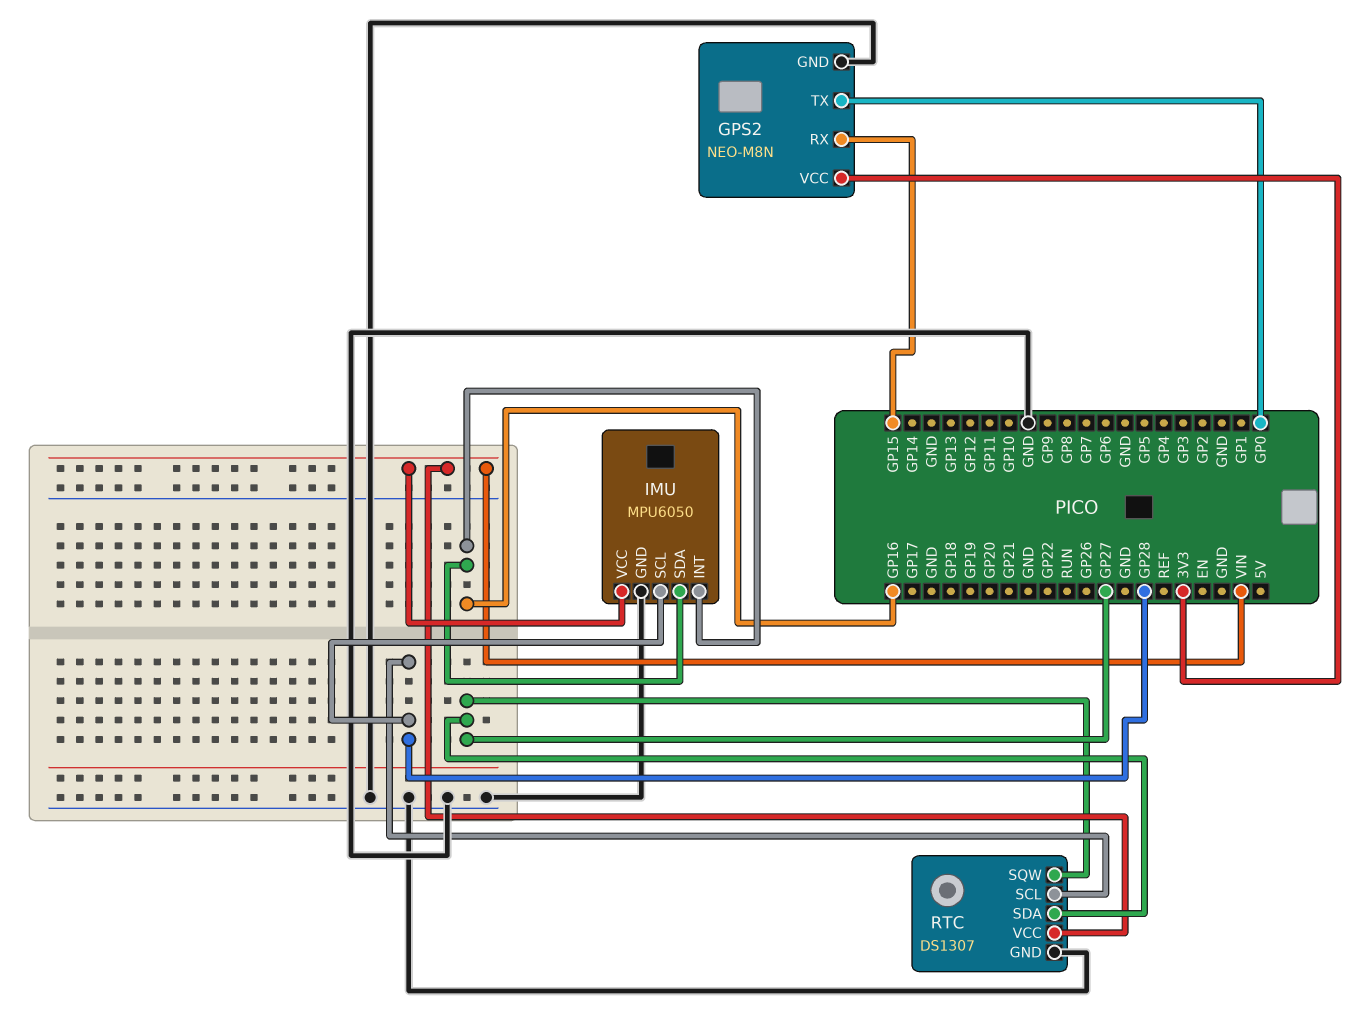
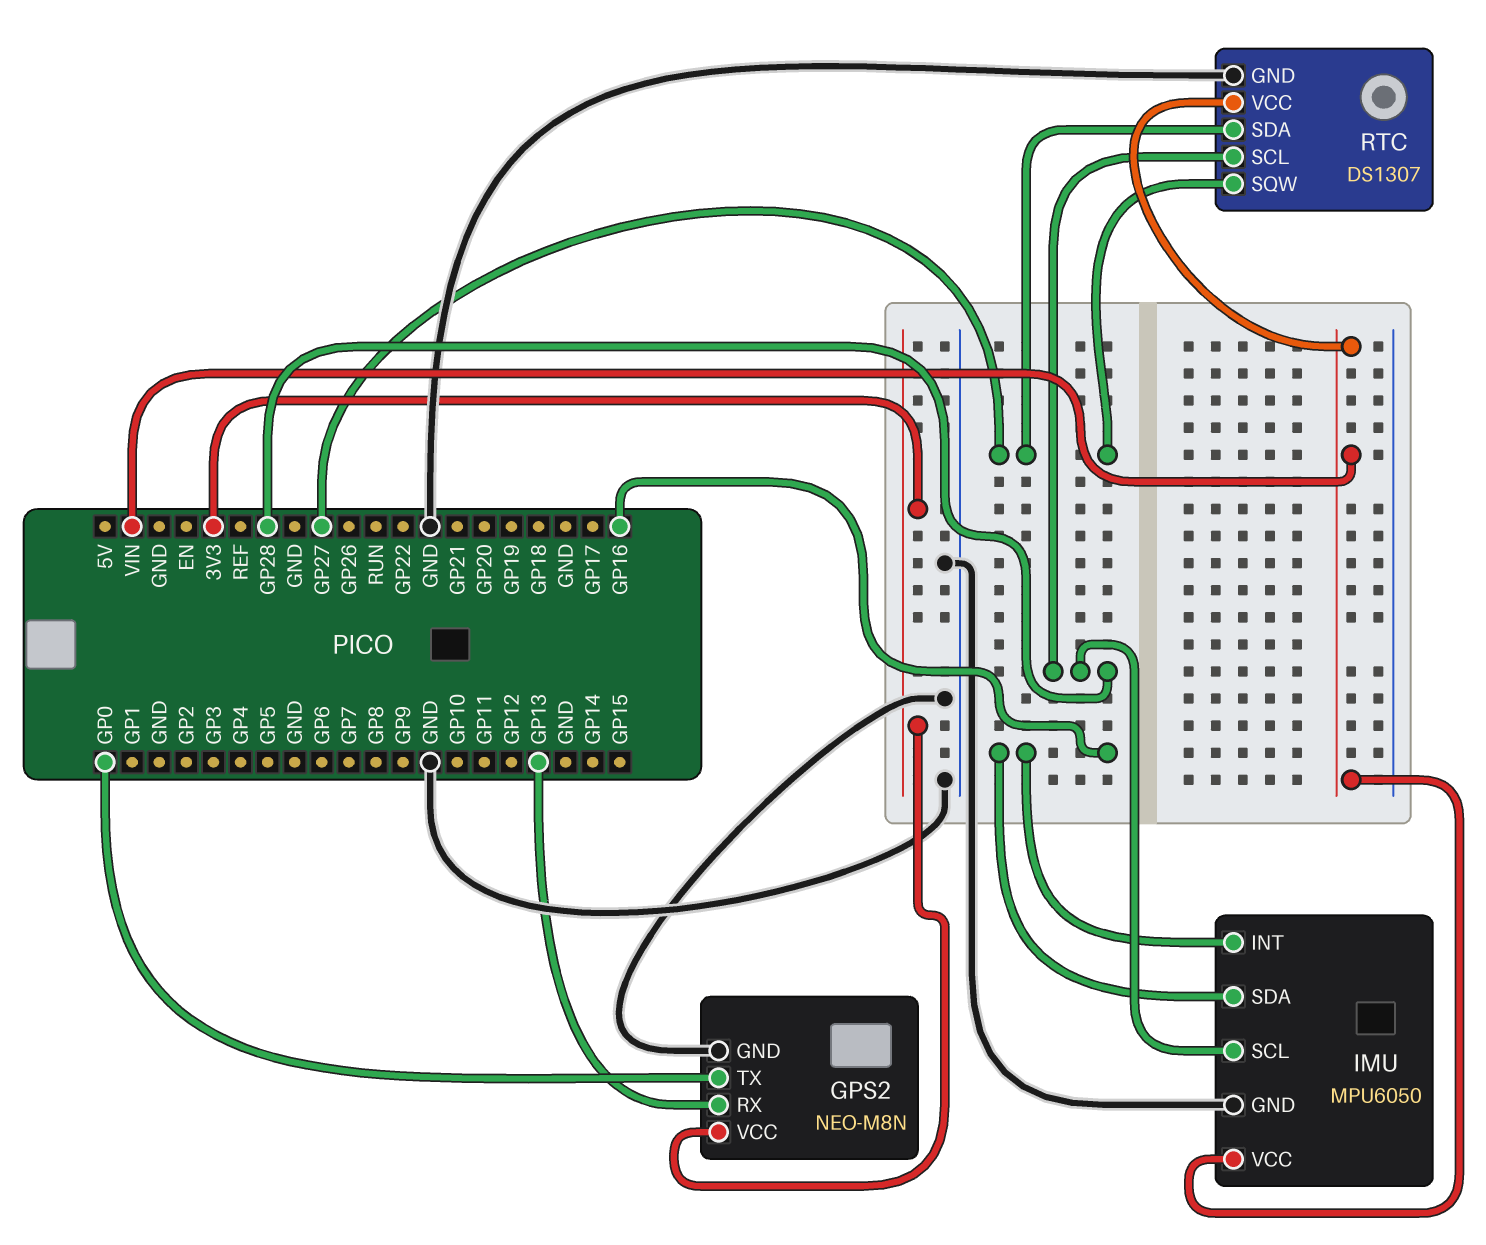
GPS2 pin RX: GP15 -> GP13

